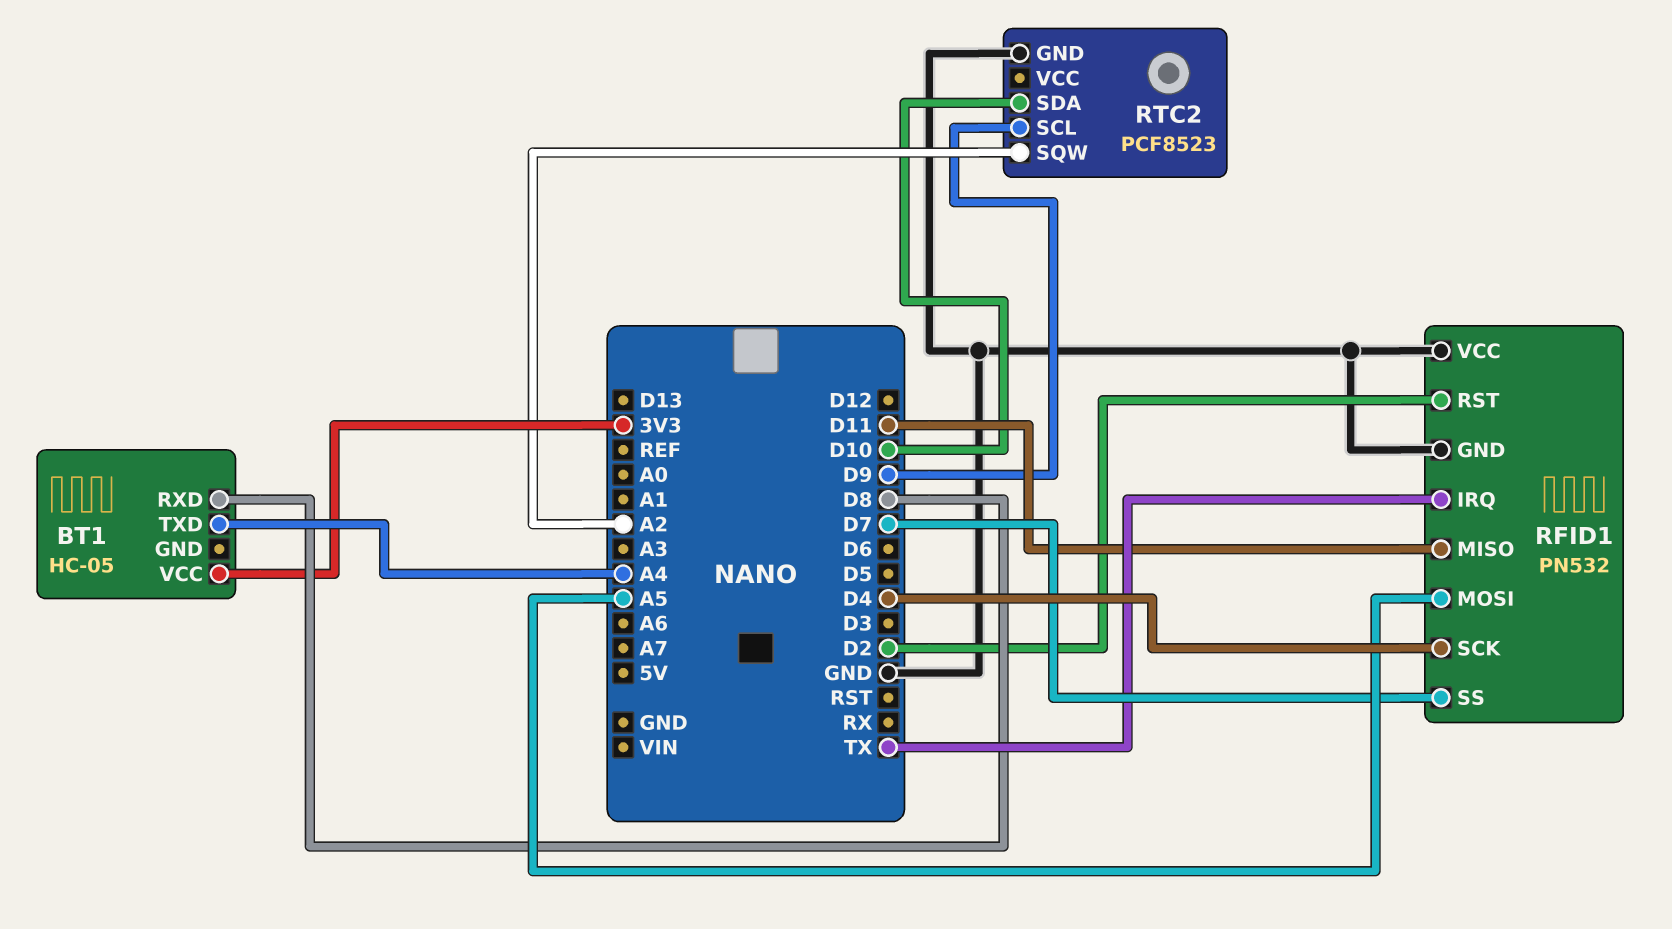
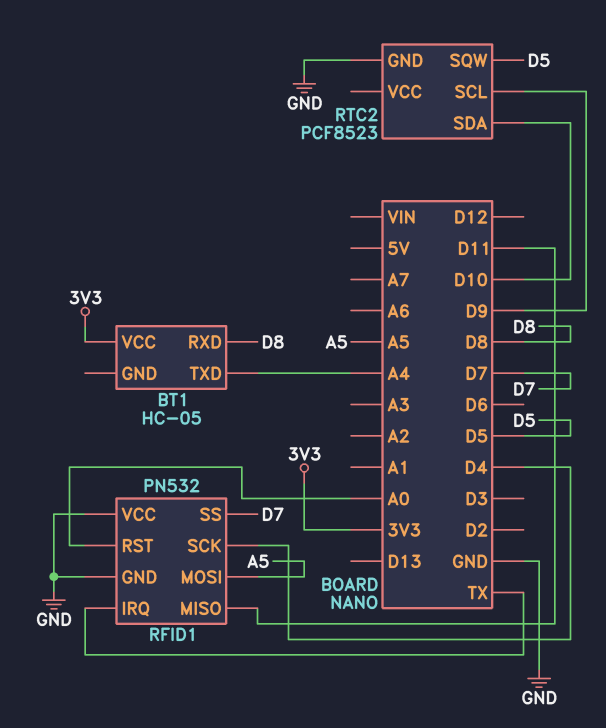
RFID1 pin RST: D2 -> A0
RTC2 pin SQW: A2 -> D5

